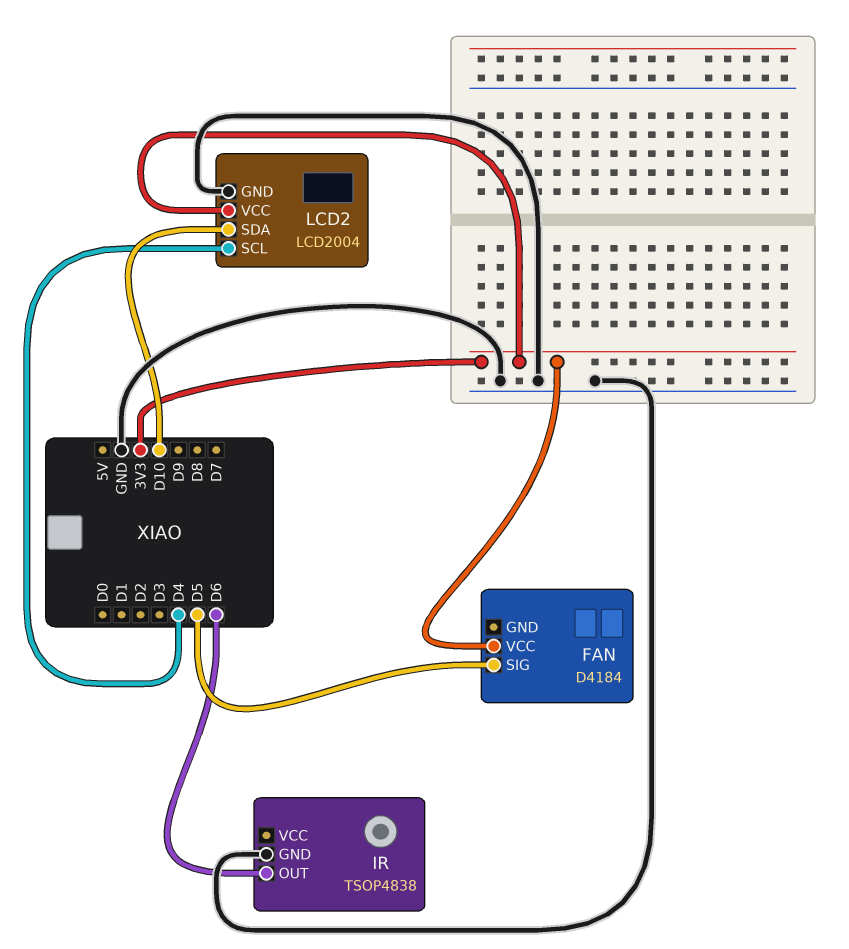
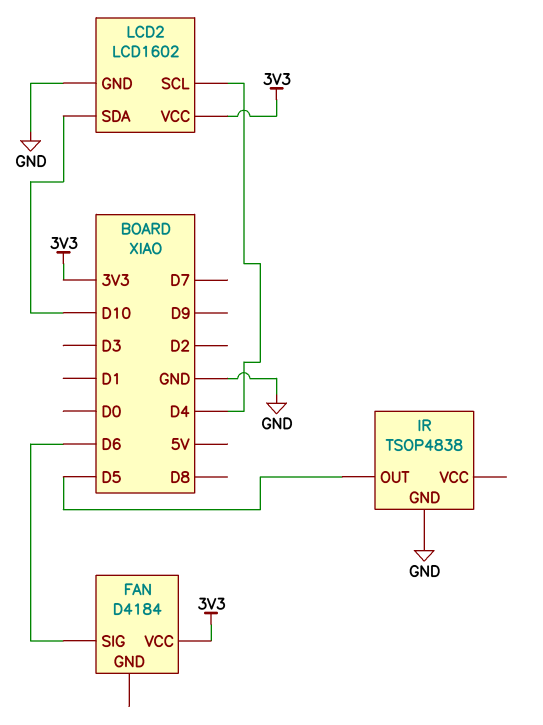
FAN pin SIG: D5 -> D6
IR pin OUT: D6 -> D5
LCD2: LCD2004 -> LCD1602

